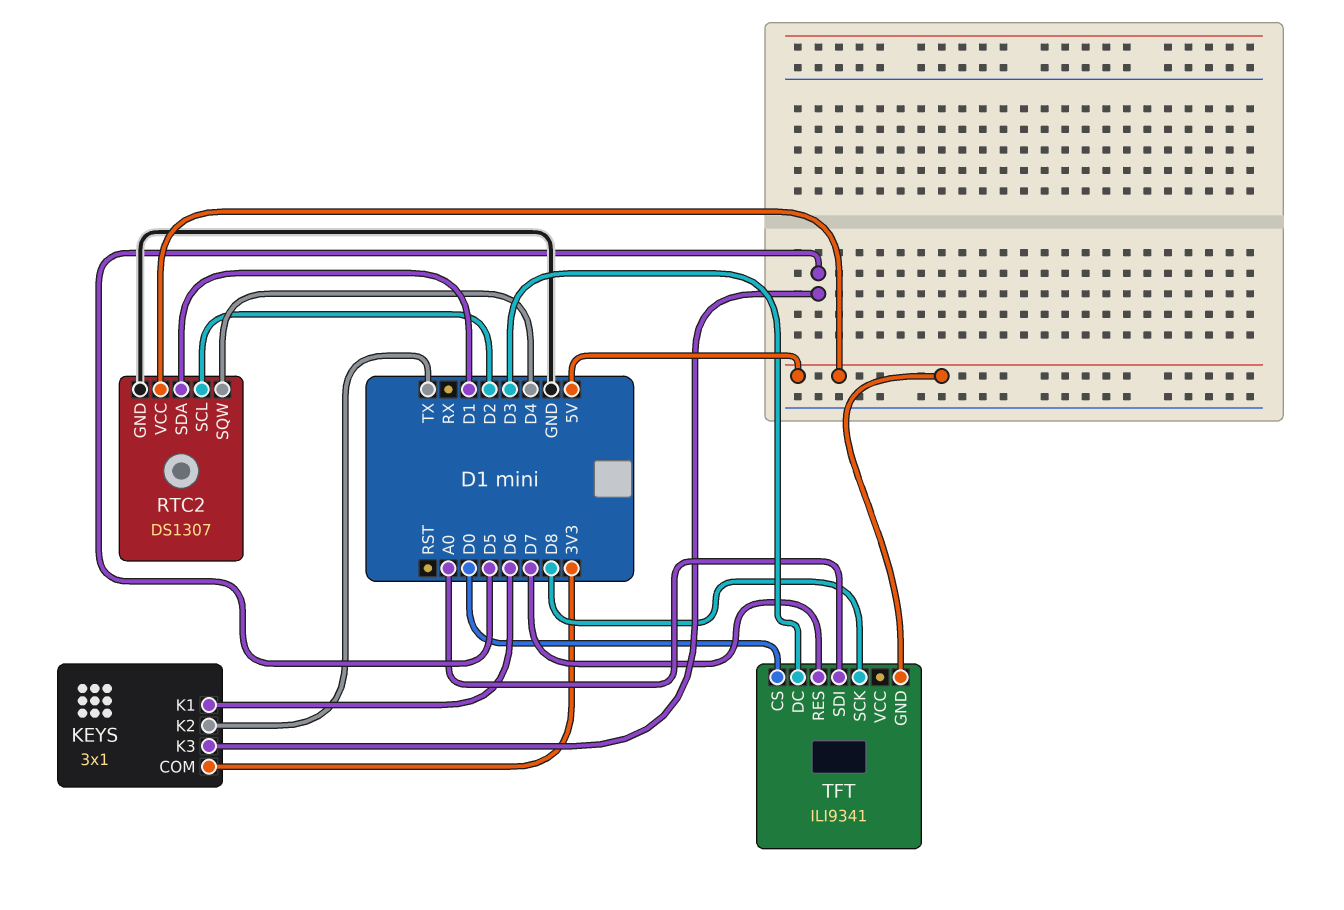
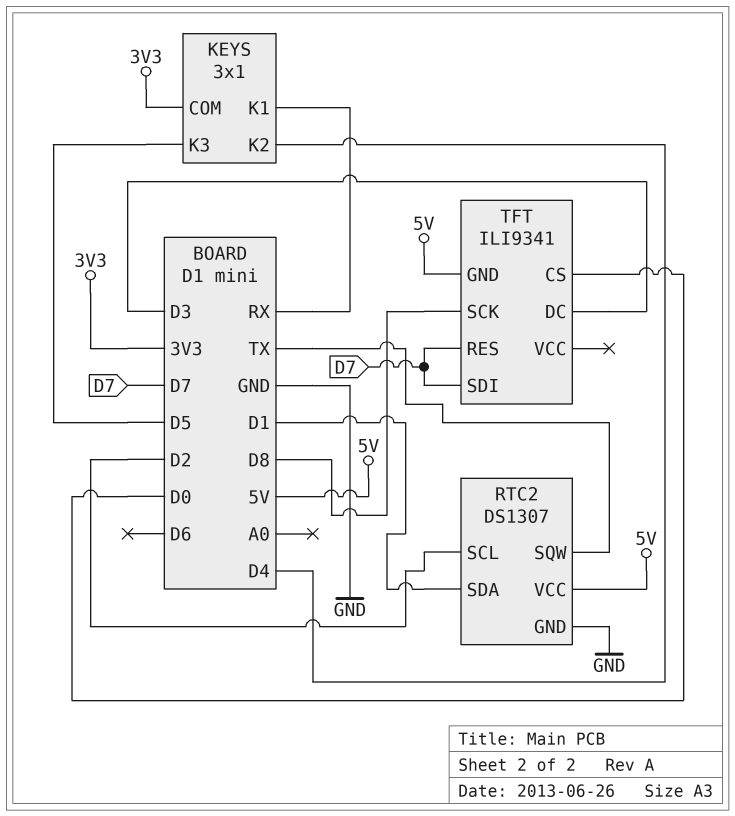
KEYS pin K1: D6 -> RX
KEYS pin K2: TX -> D4
RTC2 pin SQW: D4 -> TX
TFT pin SDI: A0 -> D7

